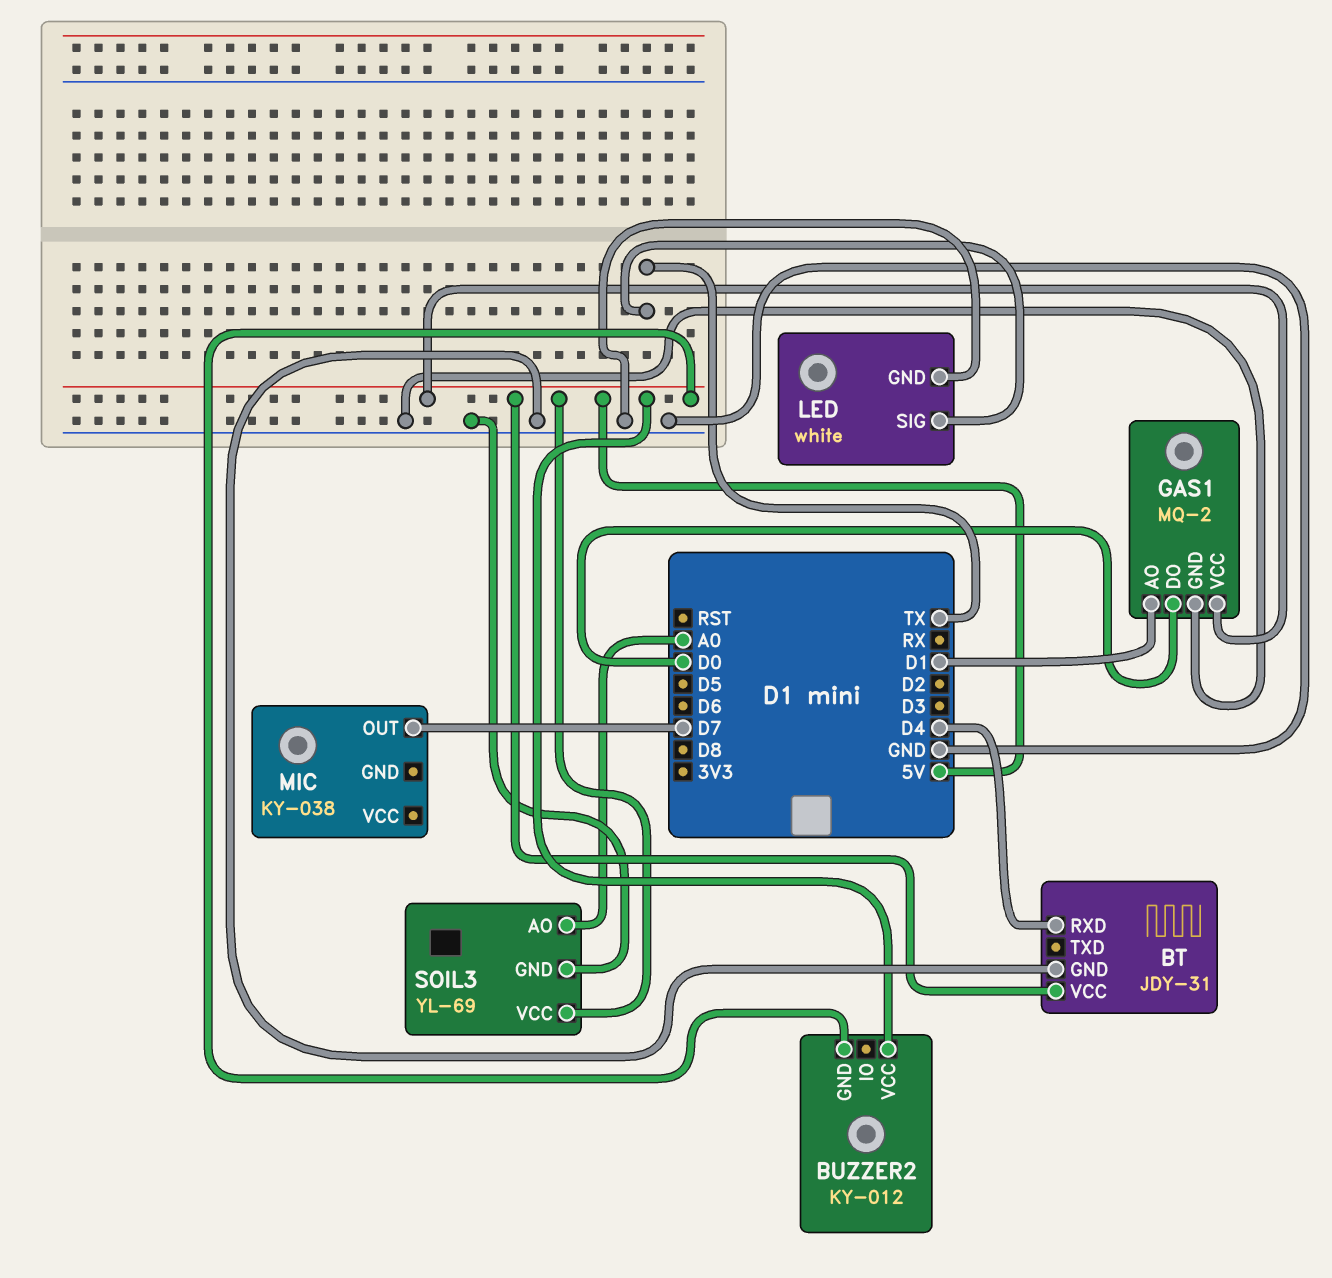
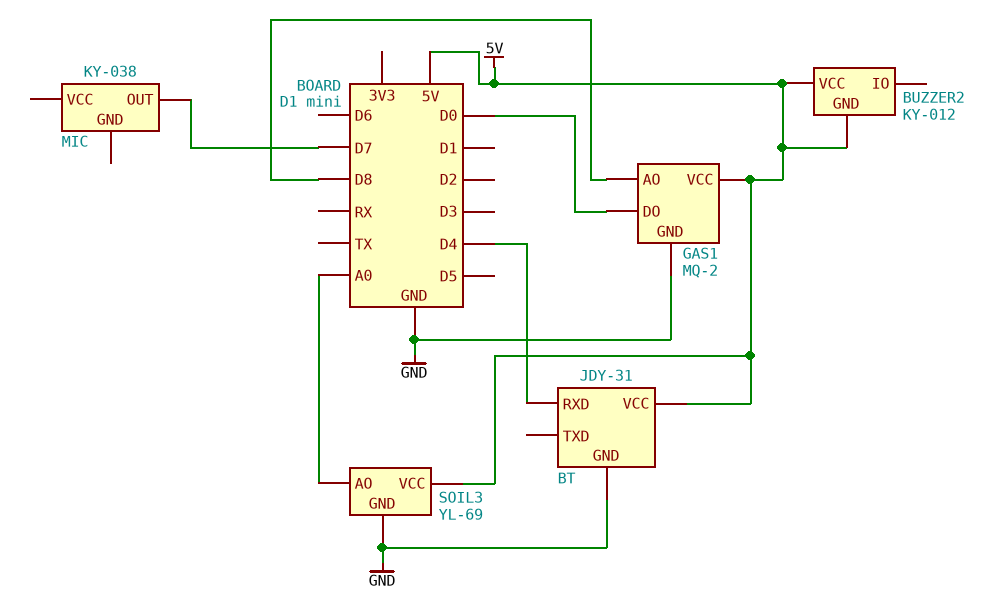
GAS1 pin AO: D1 -> D8
LED: white -> none
LED pin GND: GND -> none
LED pin SIG: TX -> none

